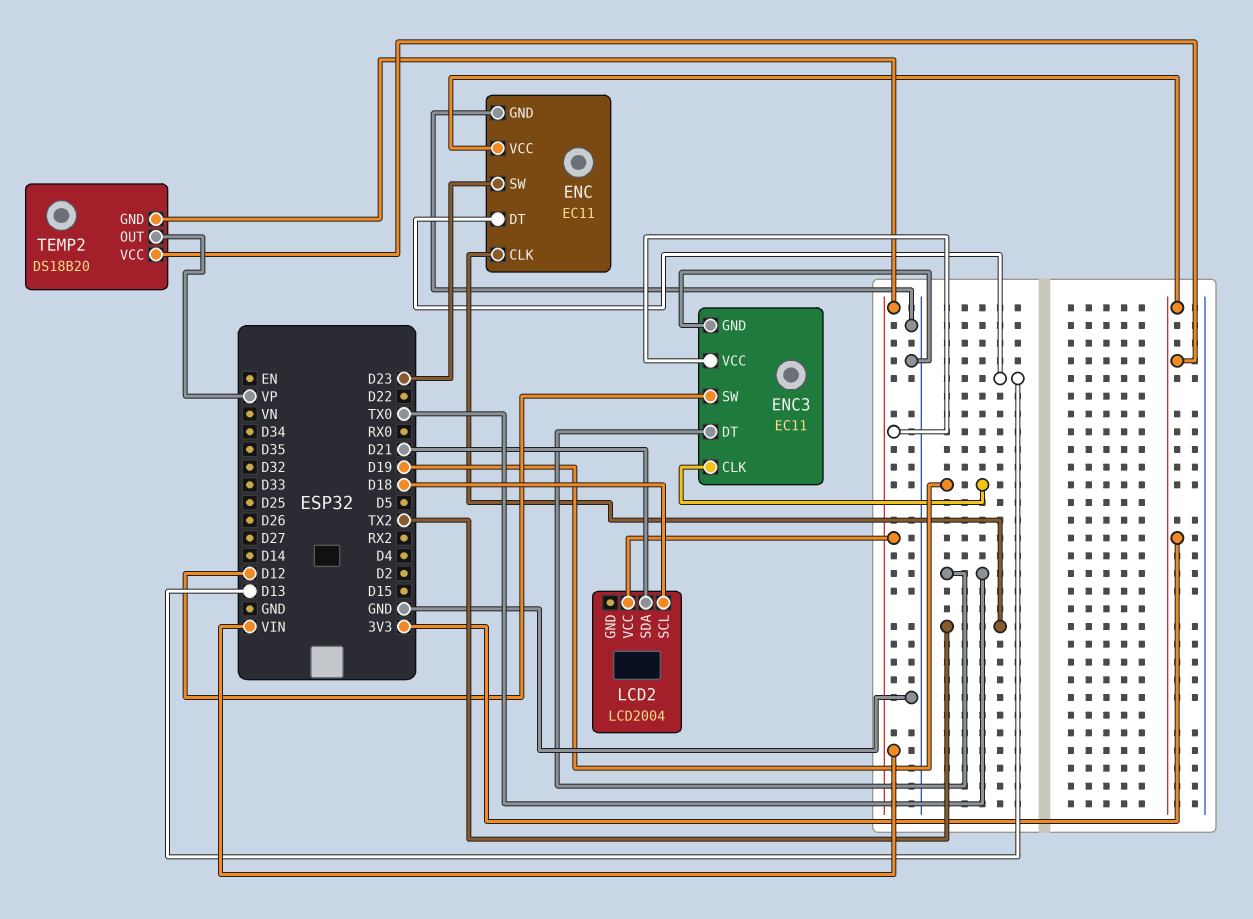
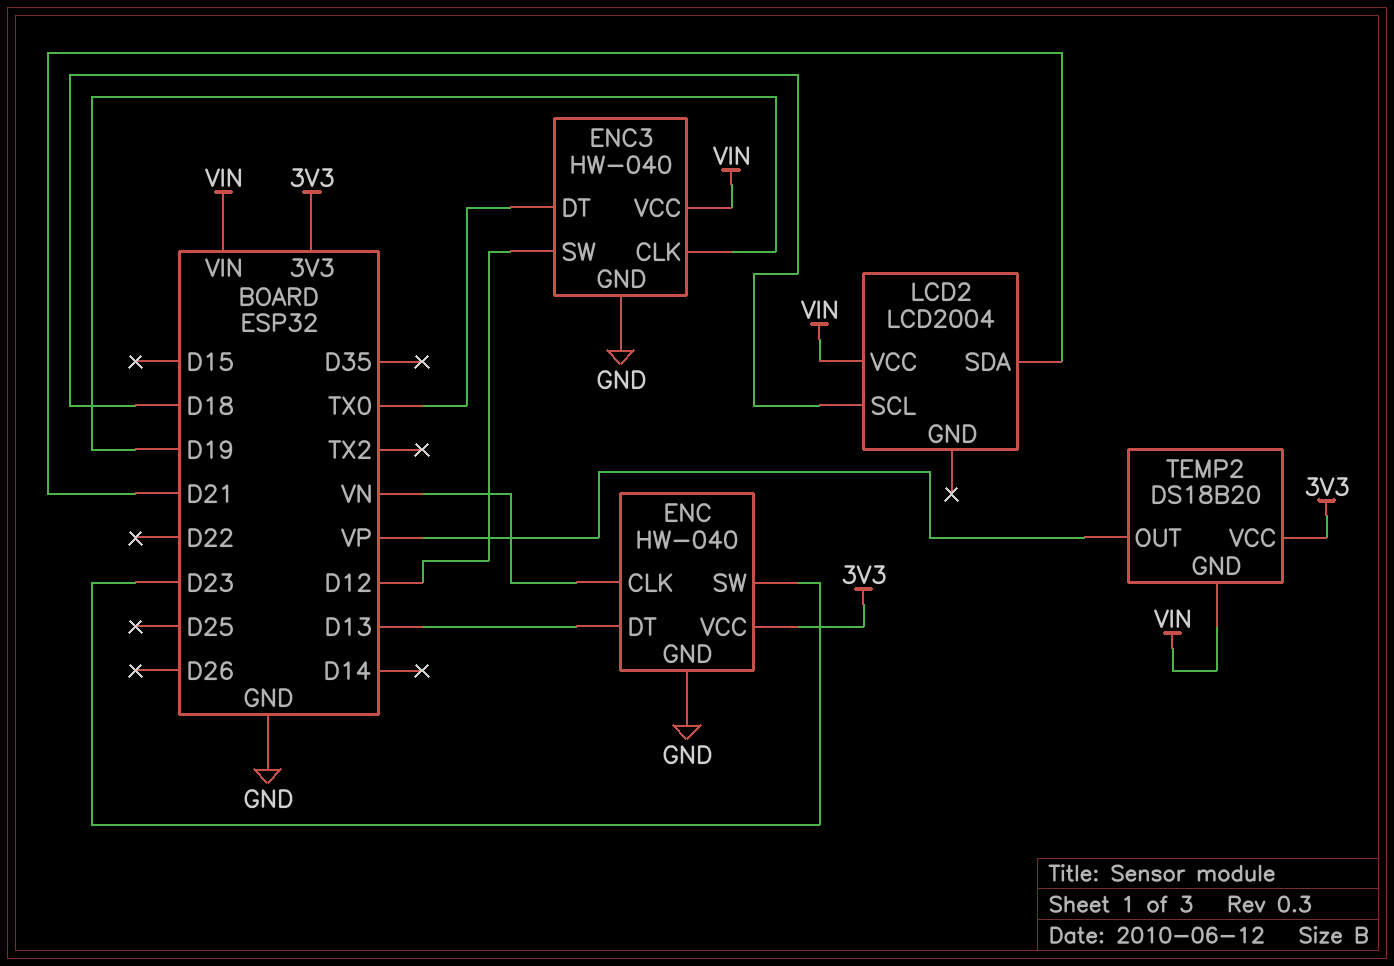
ENC: EC11 -> HW-040
ENC pin CLK: TX2 -> VN
ENC3: EC11 -> HW-040

